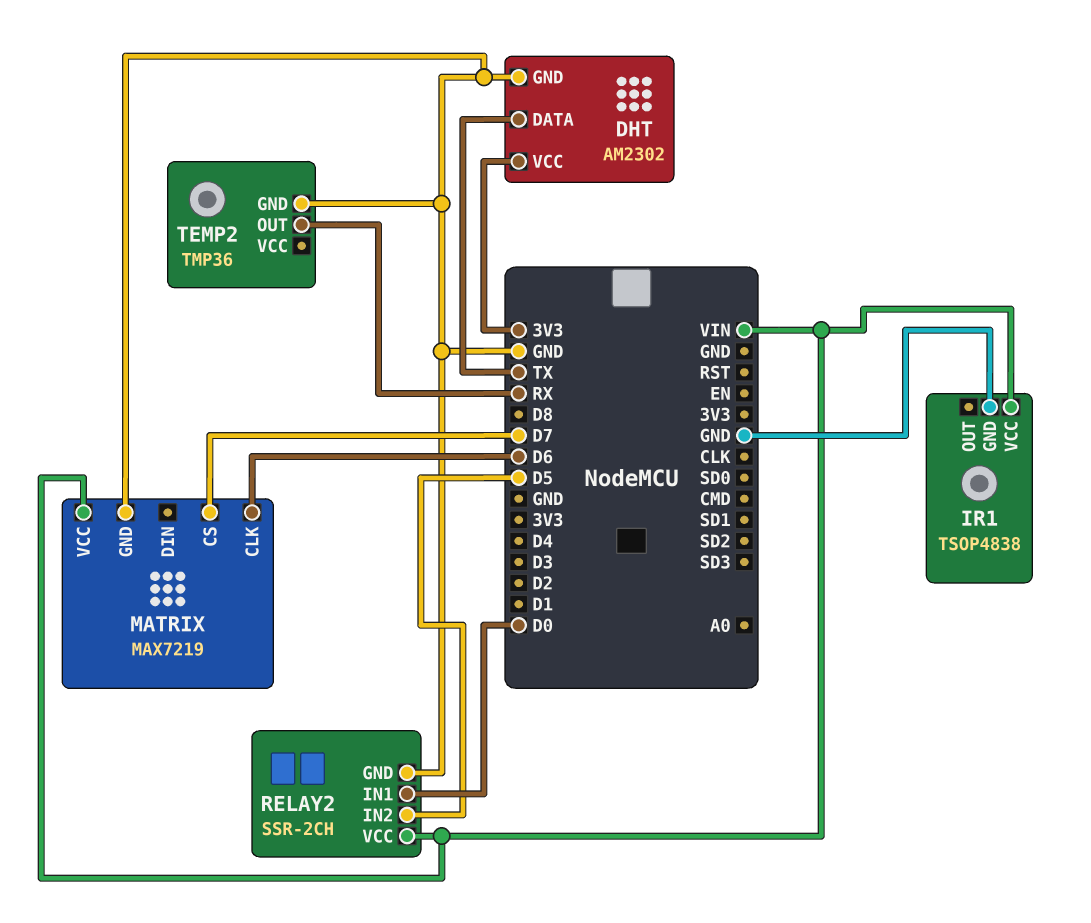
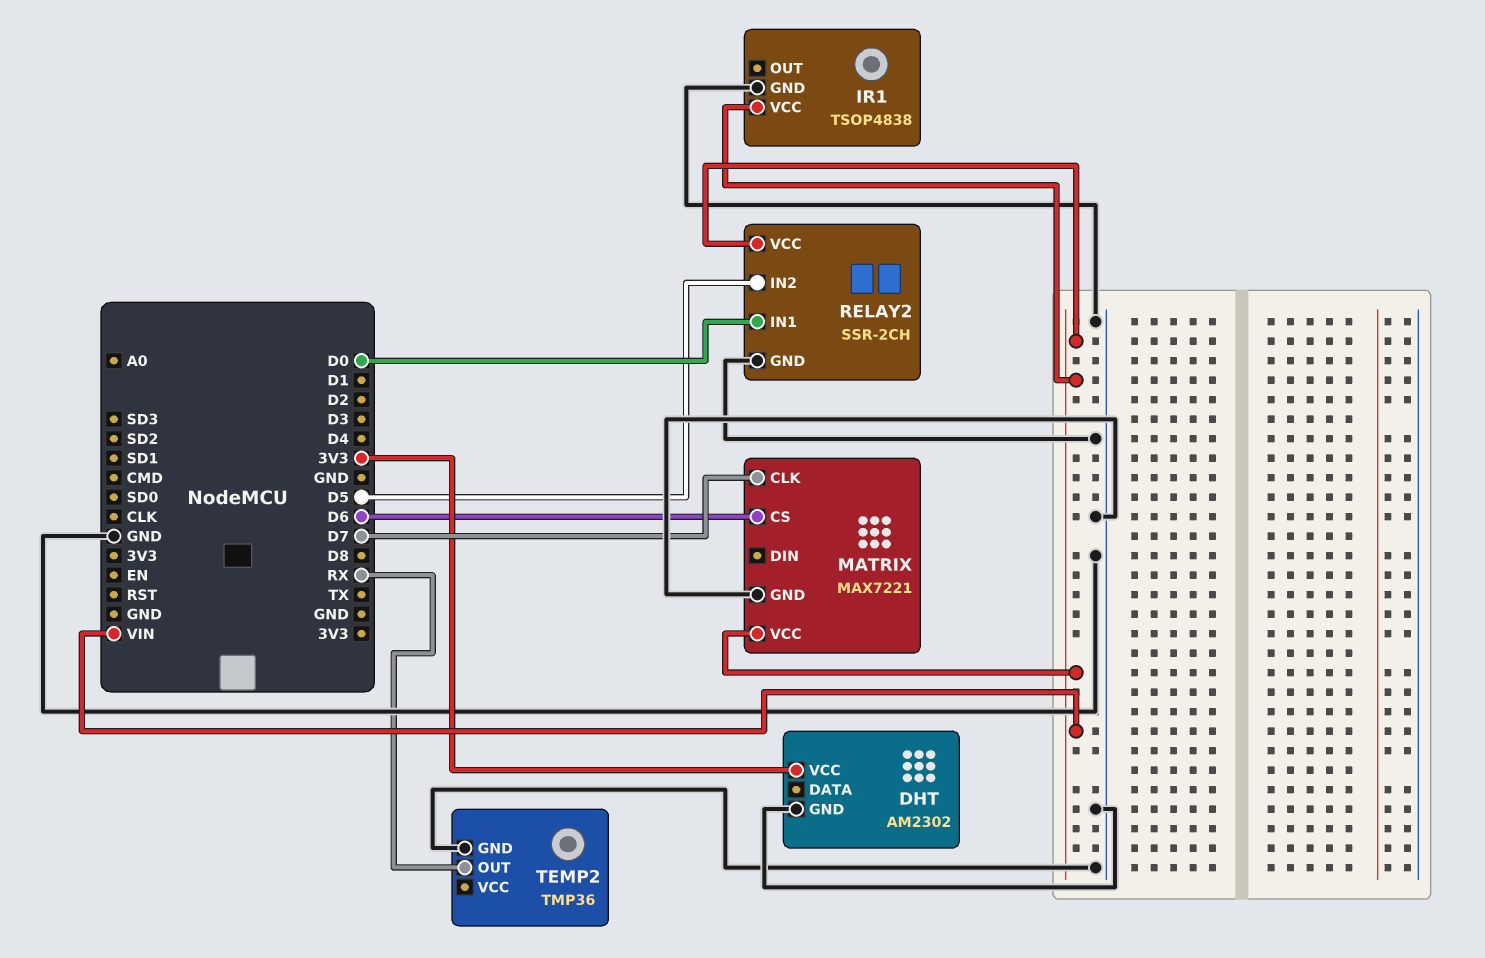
DHT pin DATA: TX -> none
MATRIX: MAX7219 -> MAX7221
MATRIX pin CLK: D6 -> D7
MATRIX pin CS: D7 -> D6

